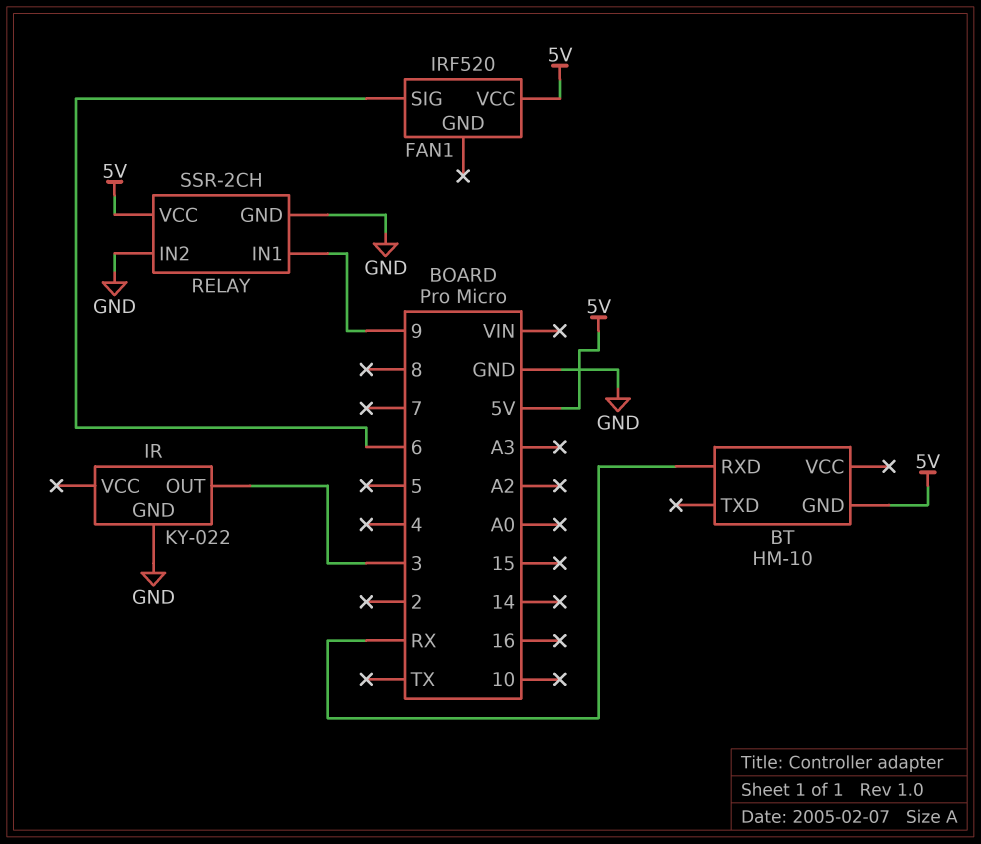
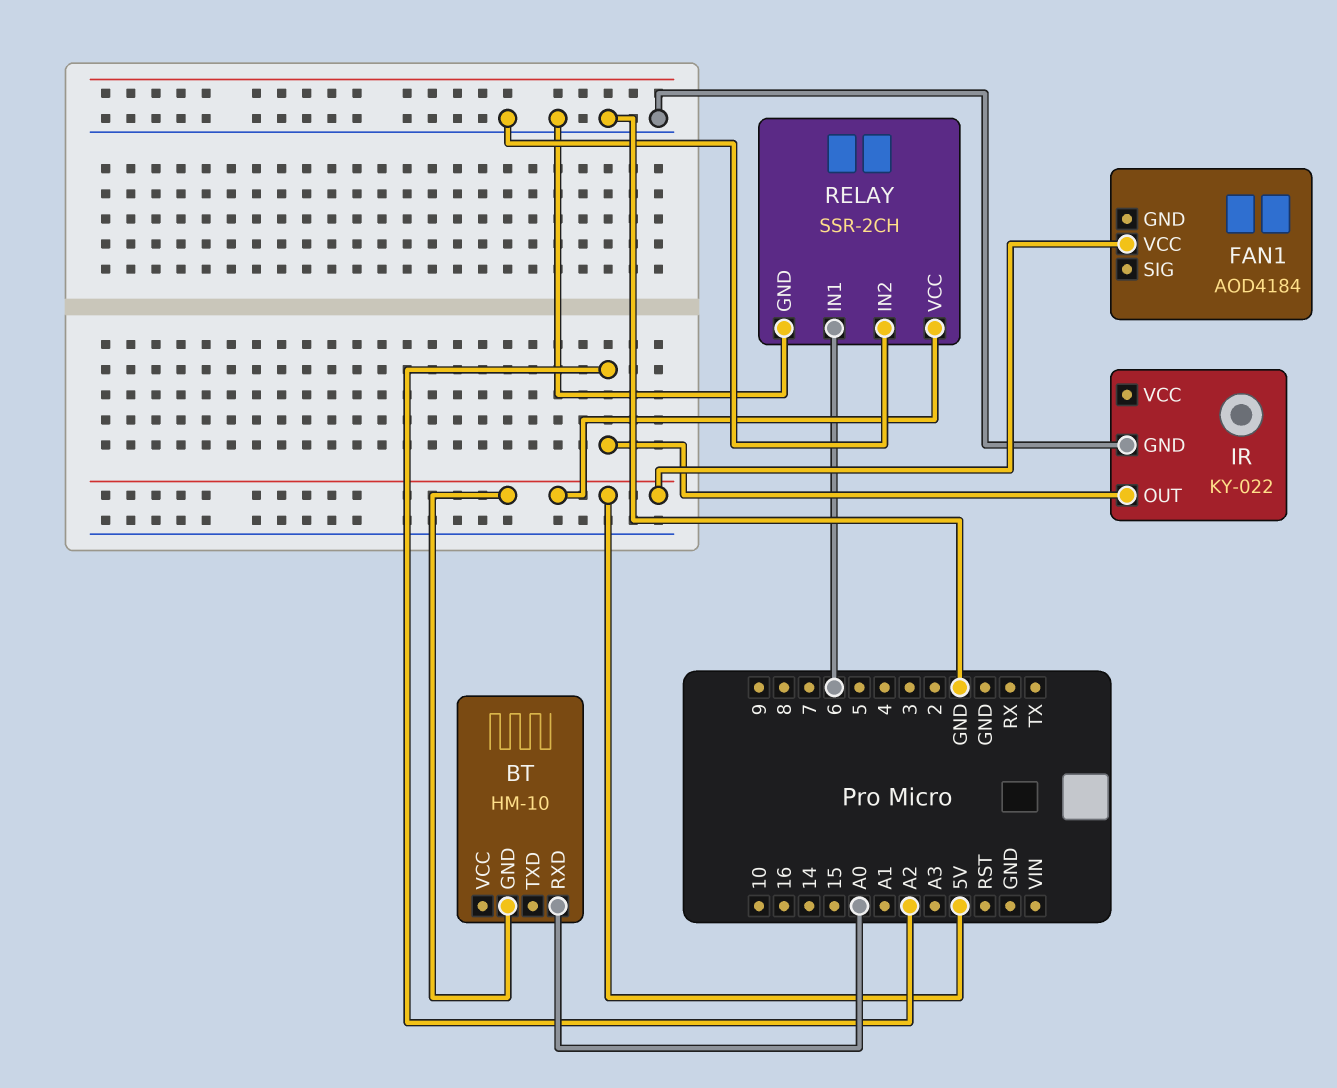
BT pin RXD: RX -> A0
FAN1: IRF520 -> AOD4184
FAN1 pin SIG: 6 -> none
IR pin OUT: 3 -> A2
RELAY pin IN1: 9 -> 6

